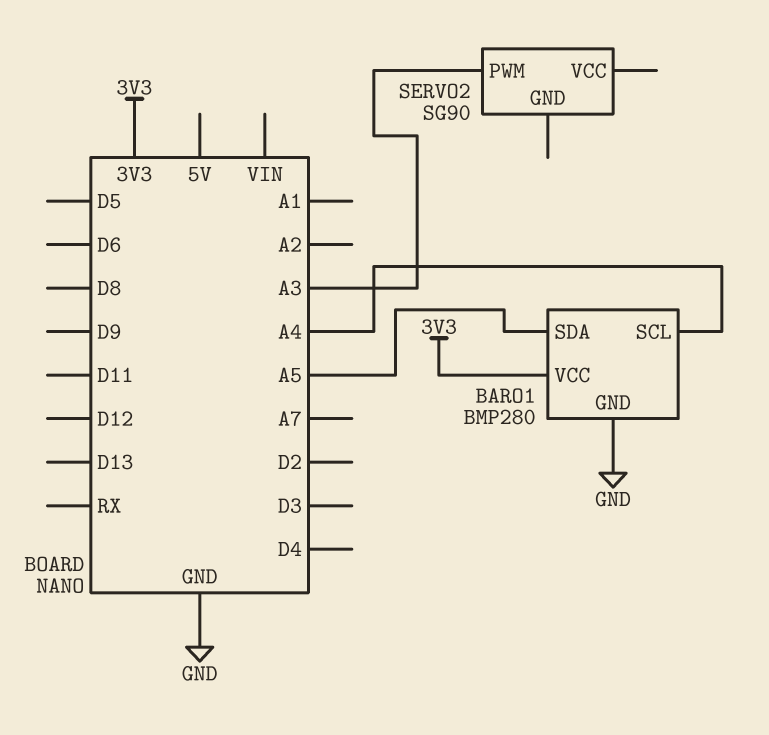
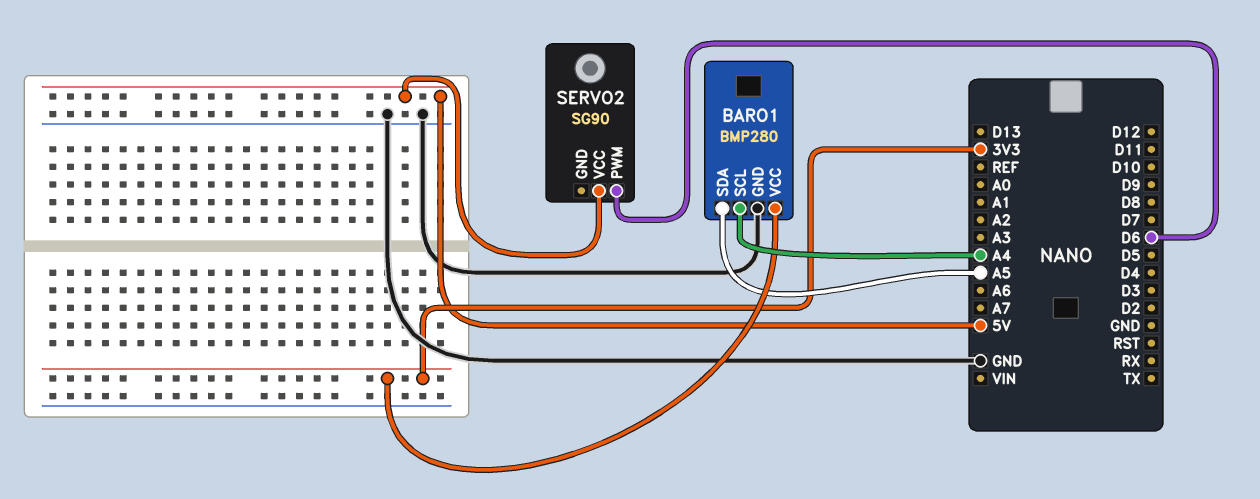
SERVO2 pin PWM: A3 -> D6
SERVO2 pin VCC: none -> 5V

